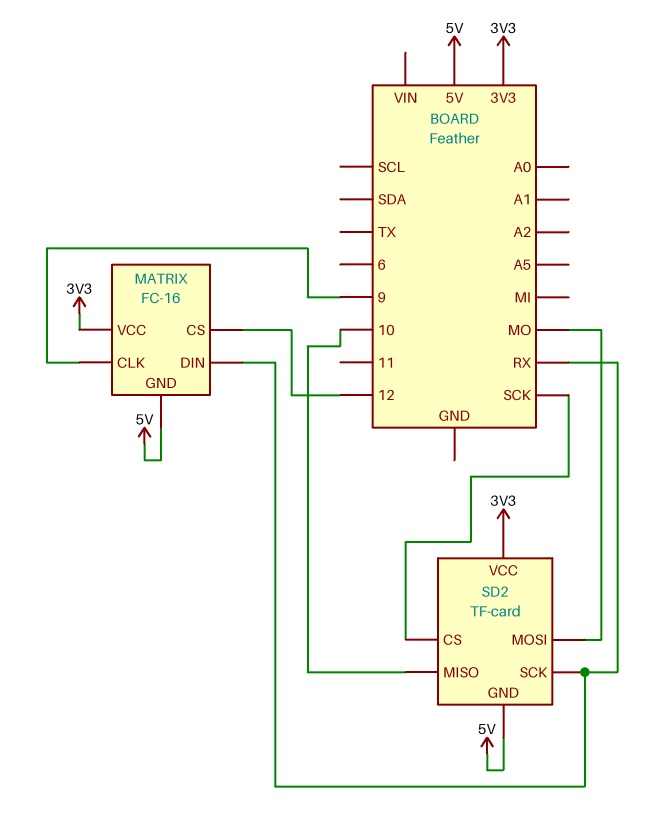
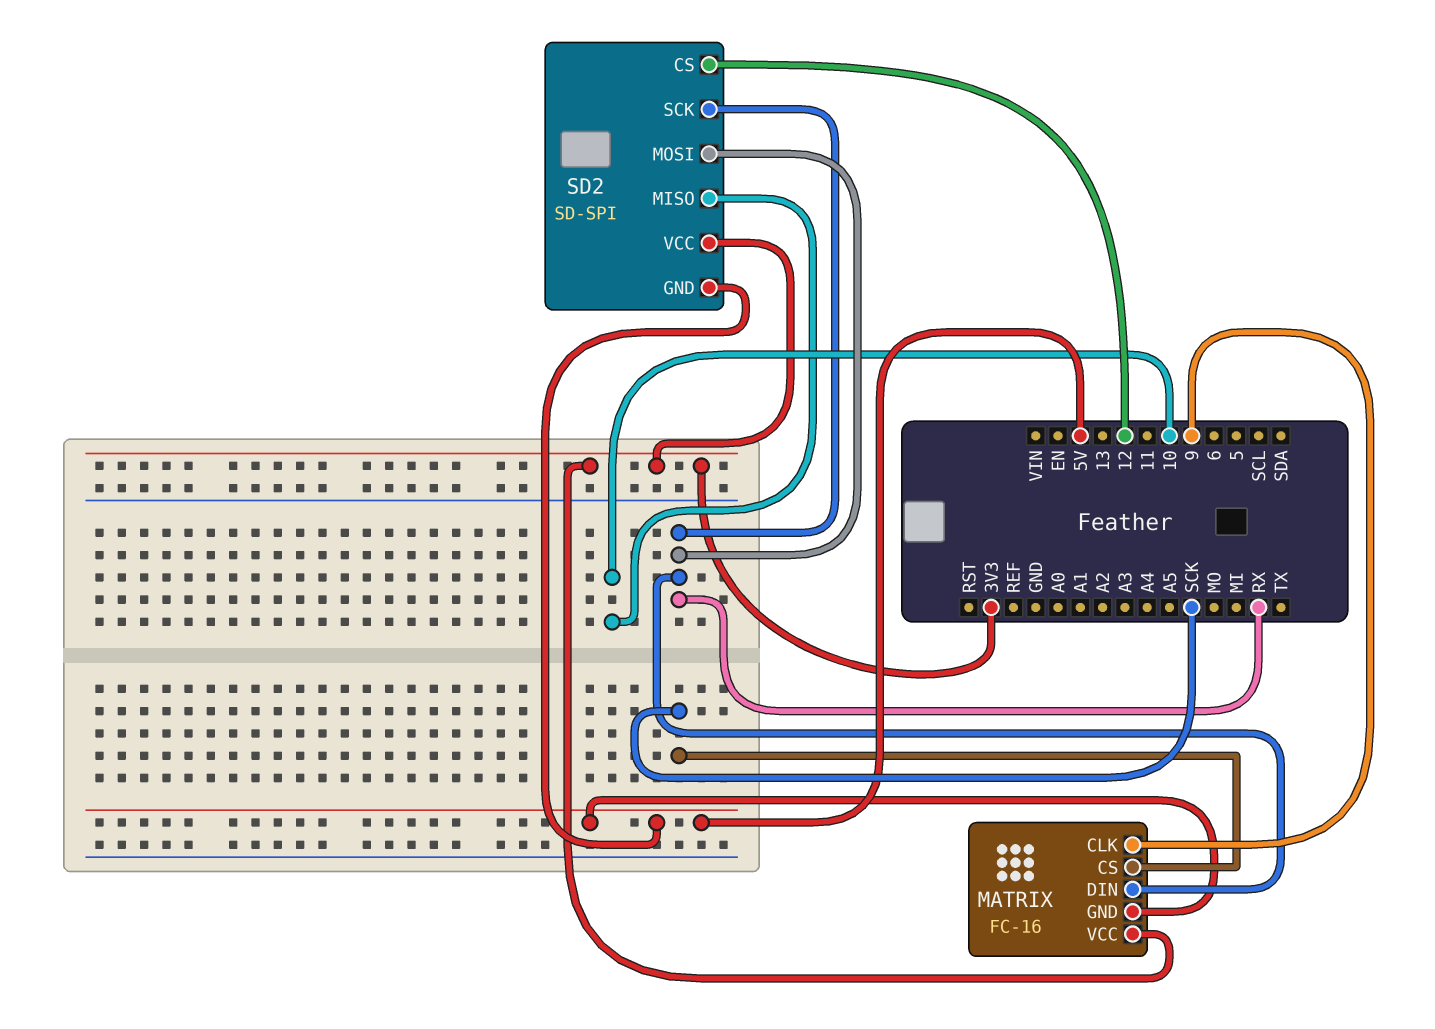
MATRIX pin CS: 12 -> SCK
SD2: TF-card -> SD-SPI
SD2 pin CS: SCK -> 12
SD2 pin MOSI: MO -> RX

